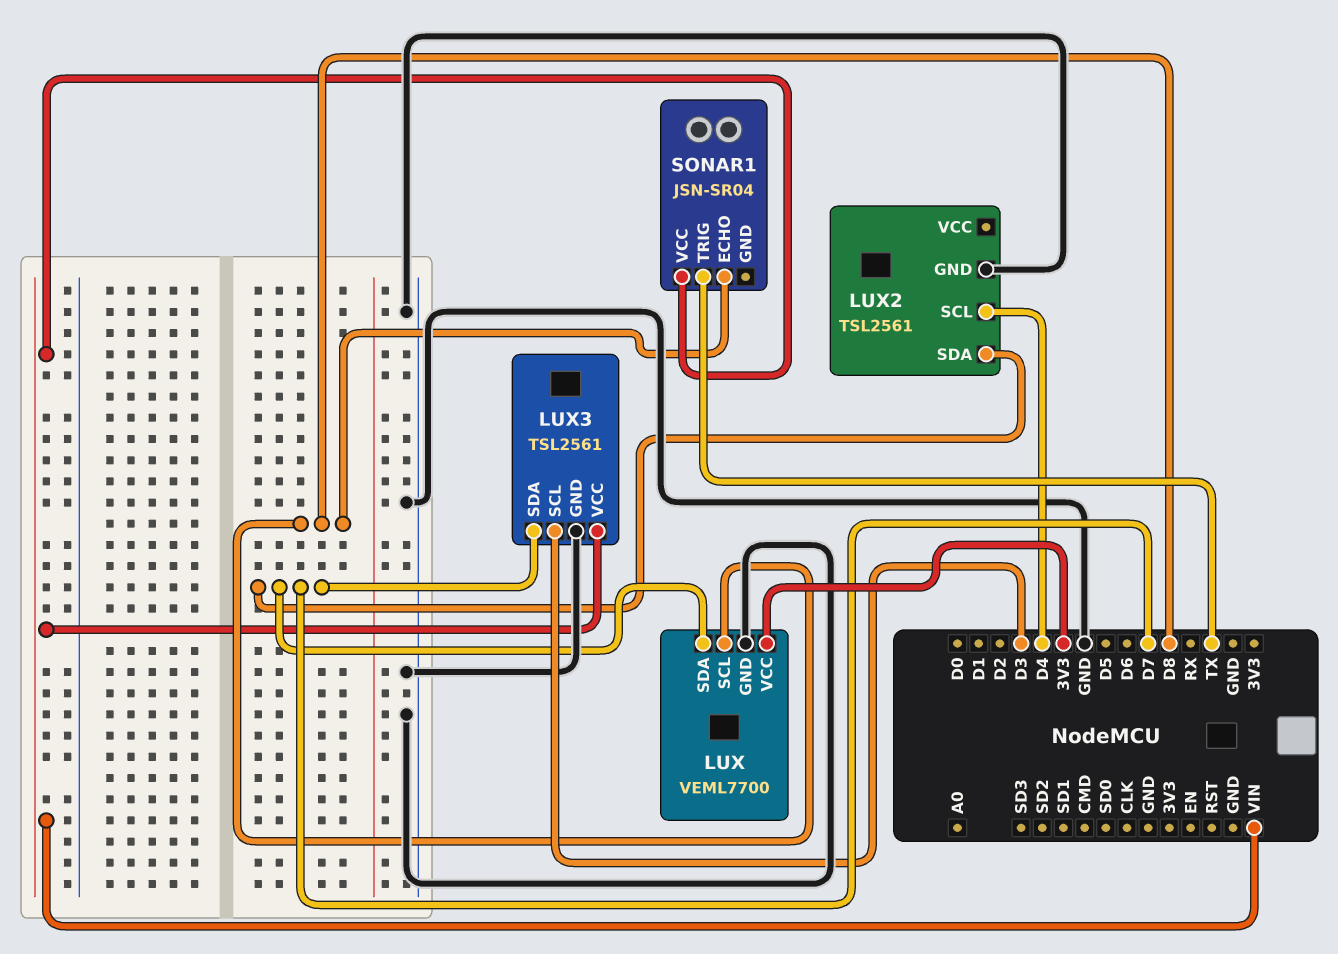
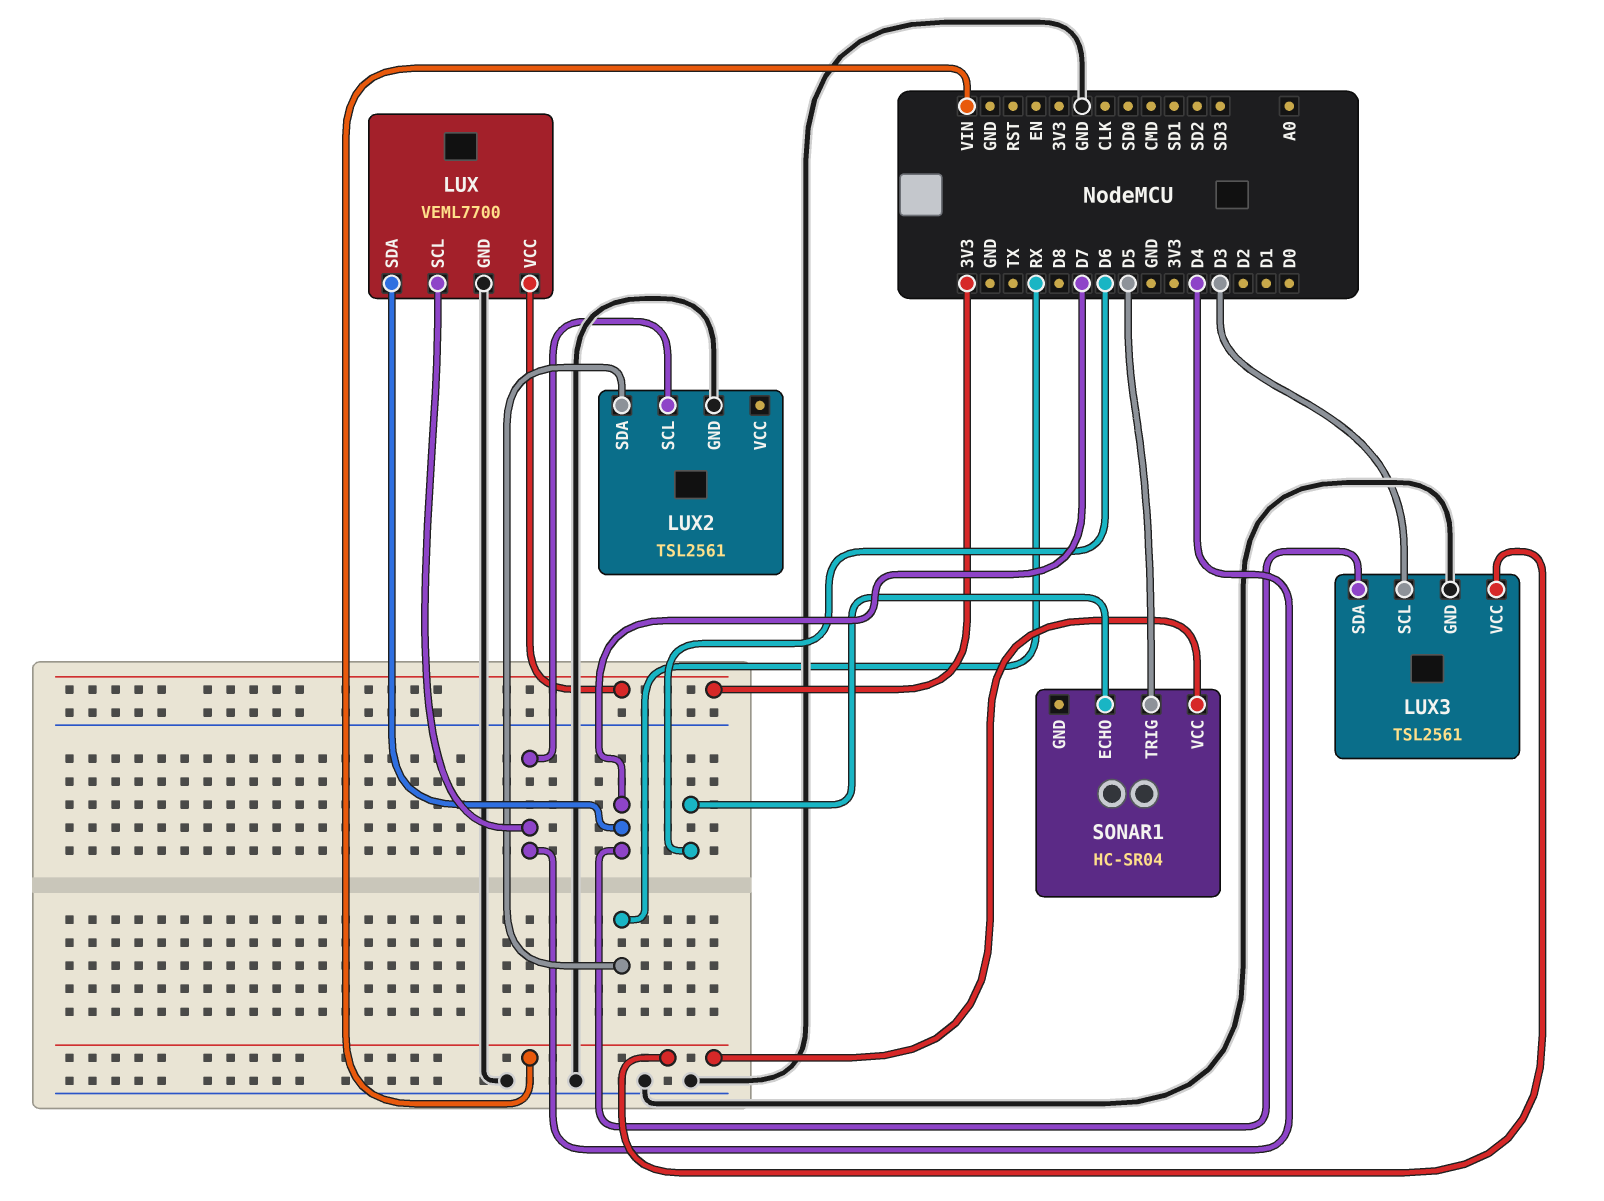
LUX pin SCL: D8 -> D4
LUX2 pin SDA: D7 -> RX
SONAR1: JSN-SR04 -> HC-SR04
SONAR1 pin ECHO: D8 -> D6
SONAR1 pin TRIG: TX -> D5

